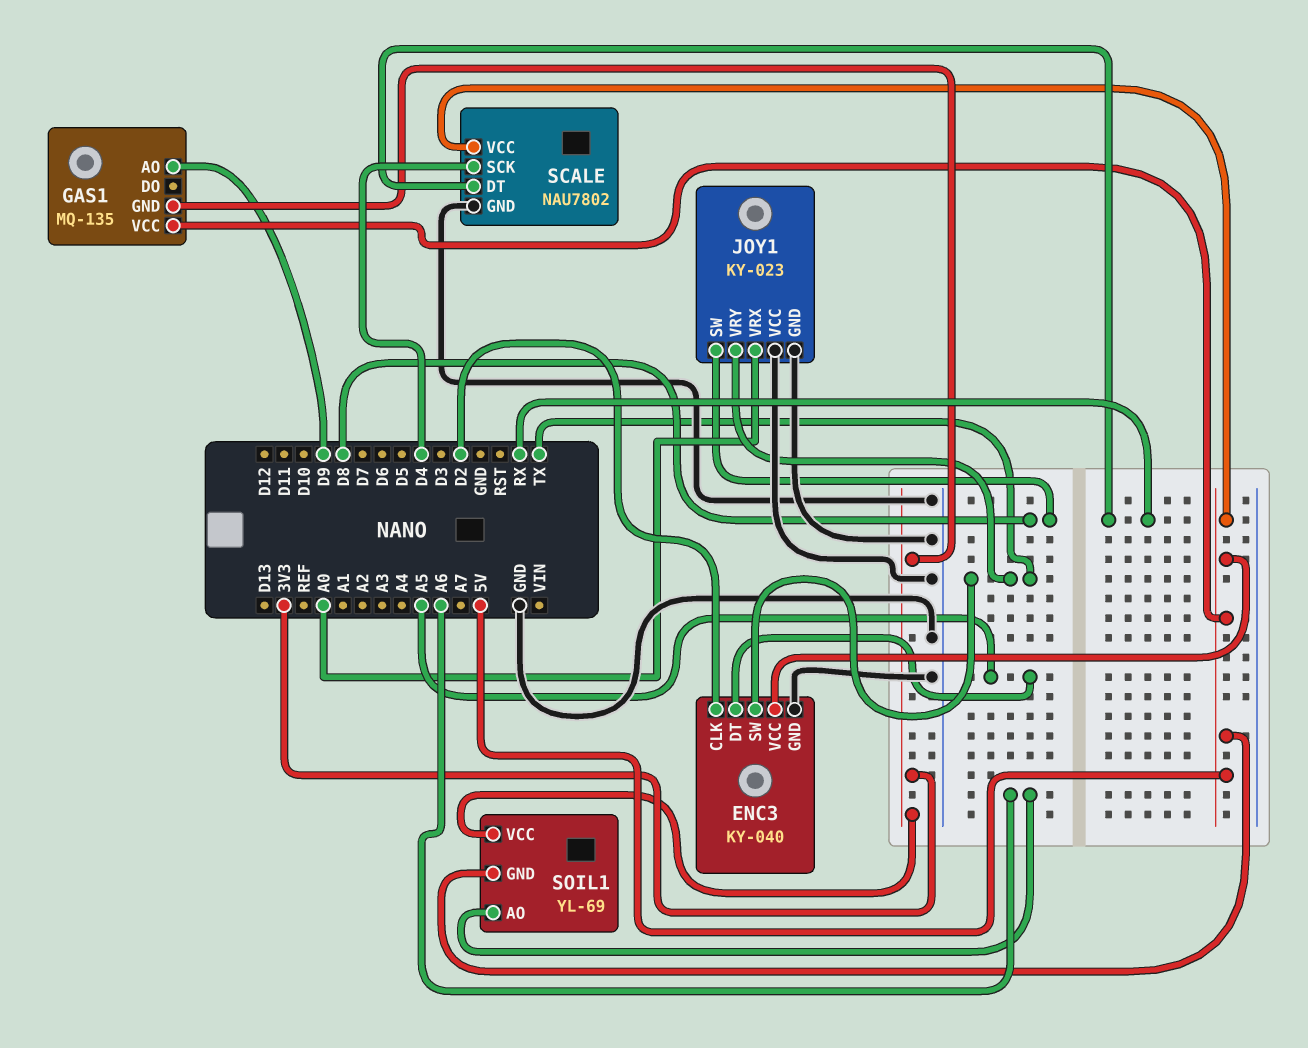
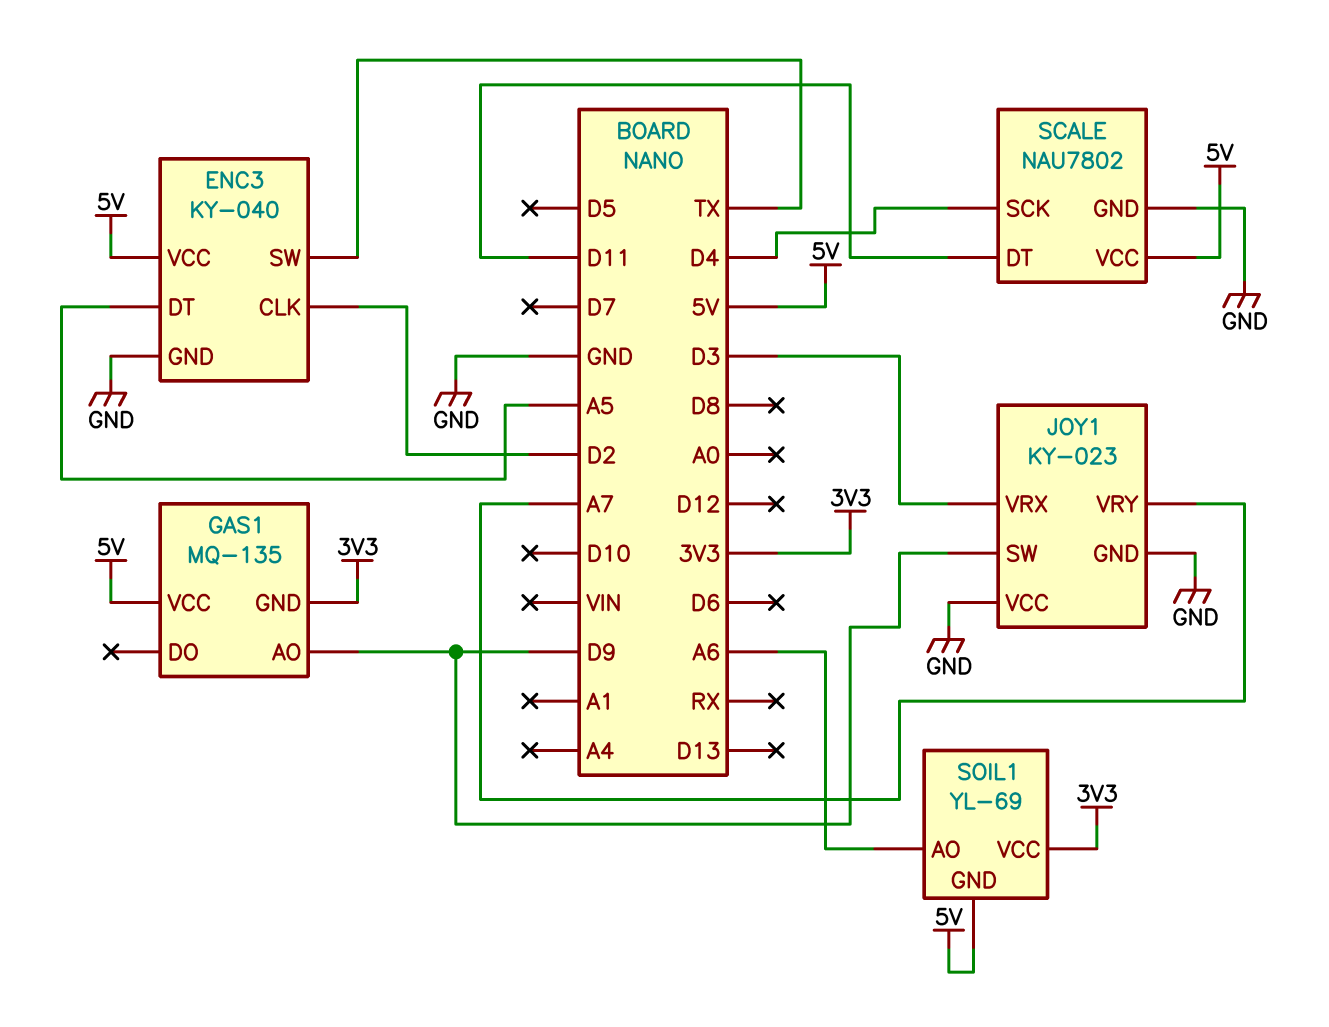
JOY1 pin SW: D8 -> D9
JOY1 pin VRX: A0 -> D3
JOY1 pin VRY: TX -> A7
SCALE pin DT: RX -> D11

